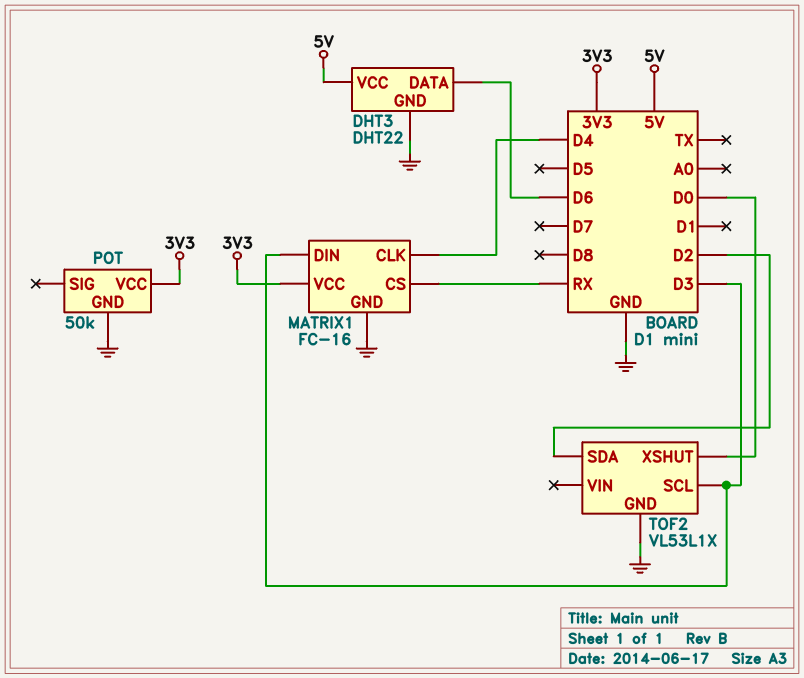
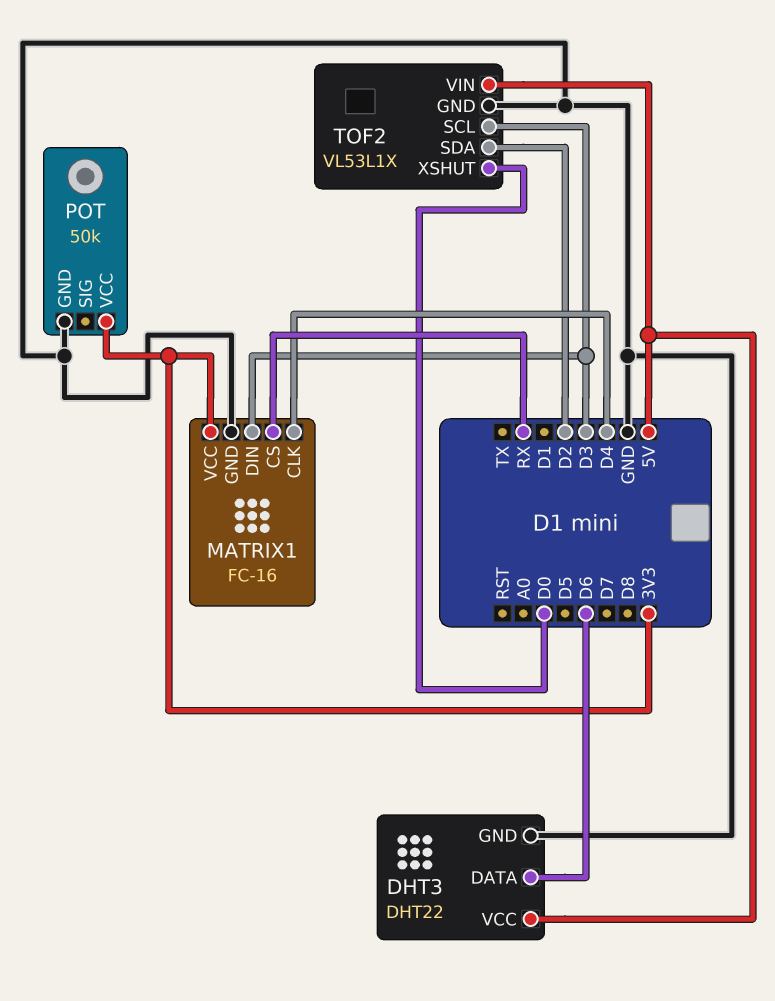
TOF2 pin VIN: none -> 5V

